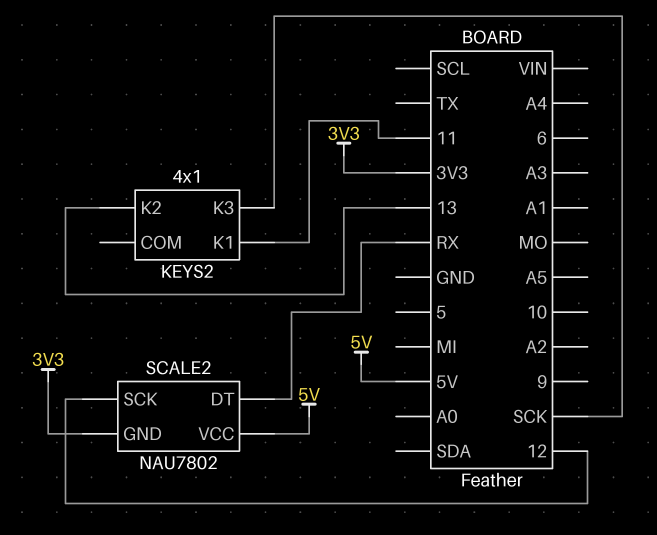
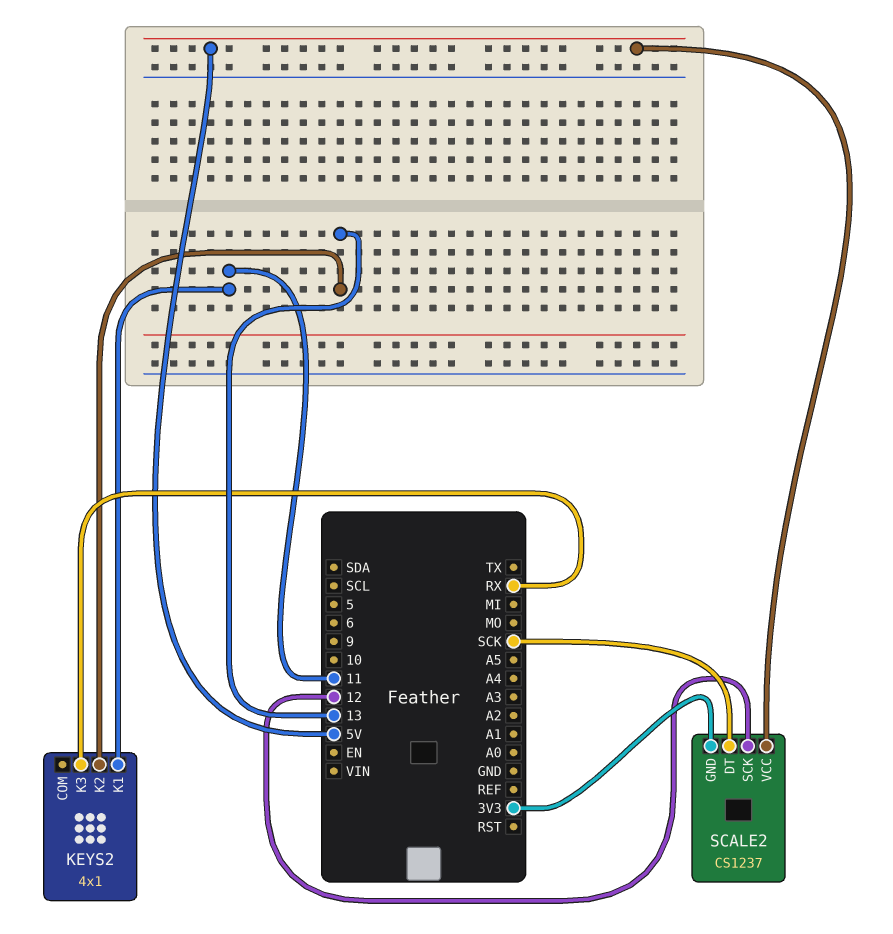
KEYS2 pin K3: SCK -> RX
SCALE2: NAU7802 -> CS1237
SCALE2 pin DT: RX -> SCK

